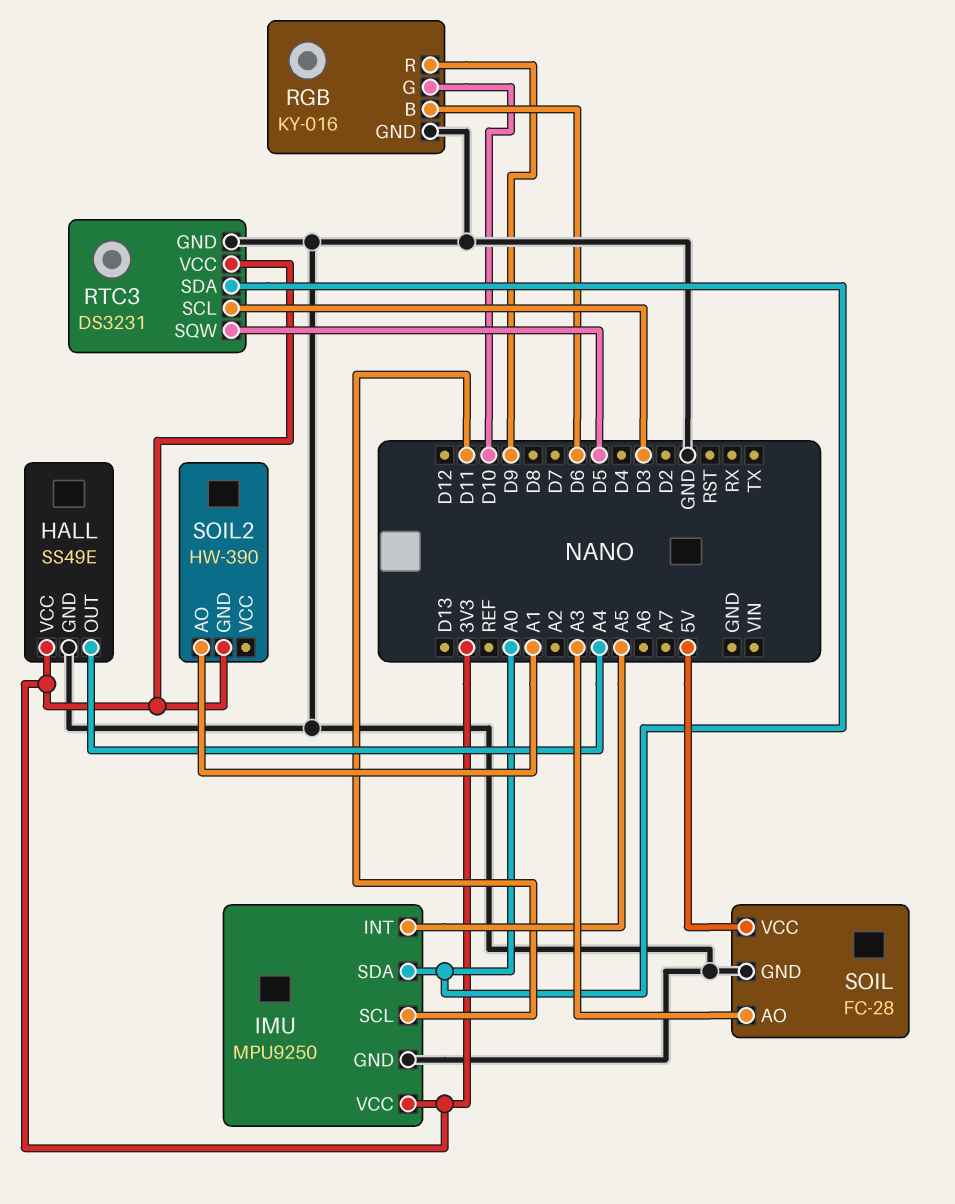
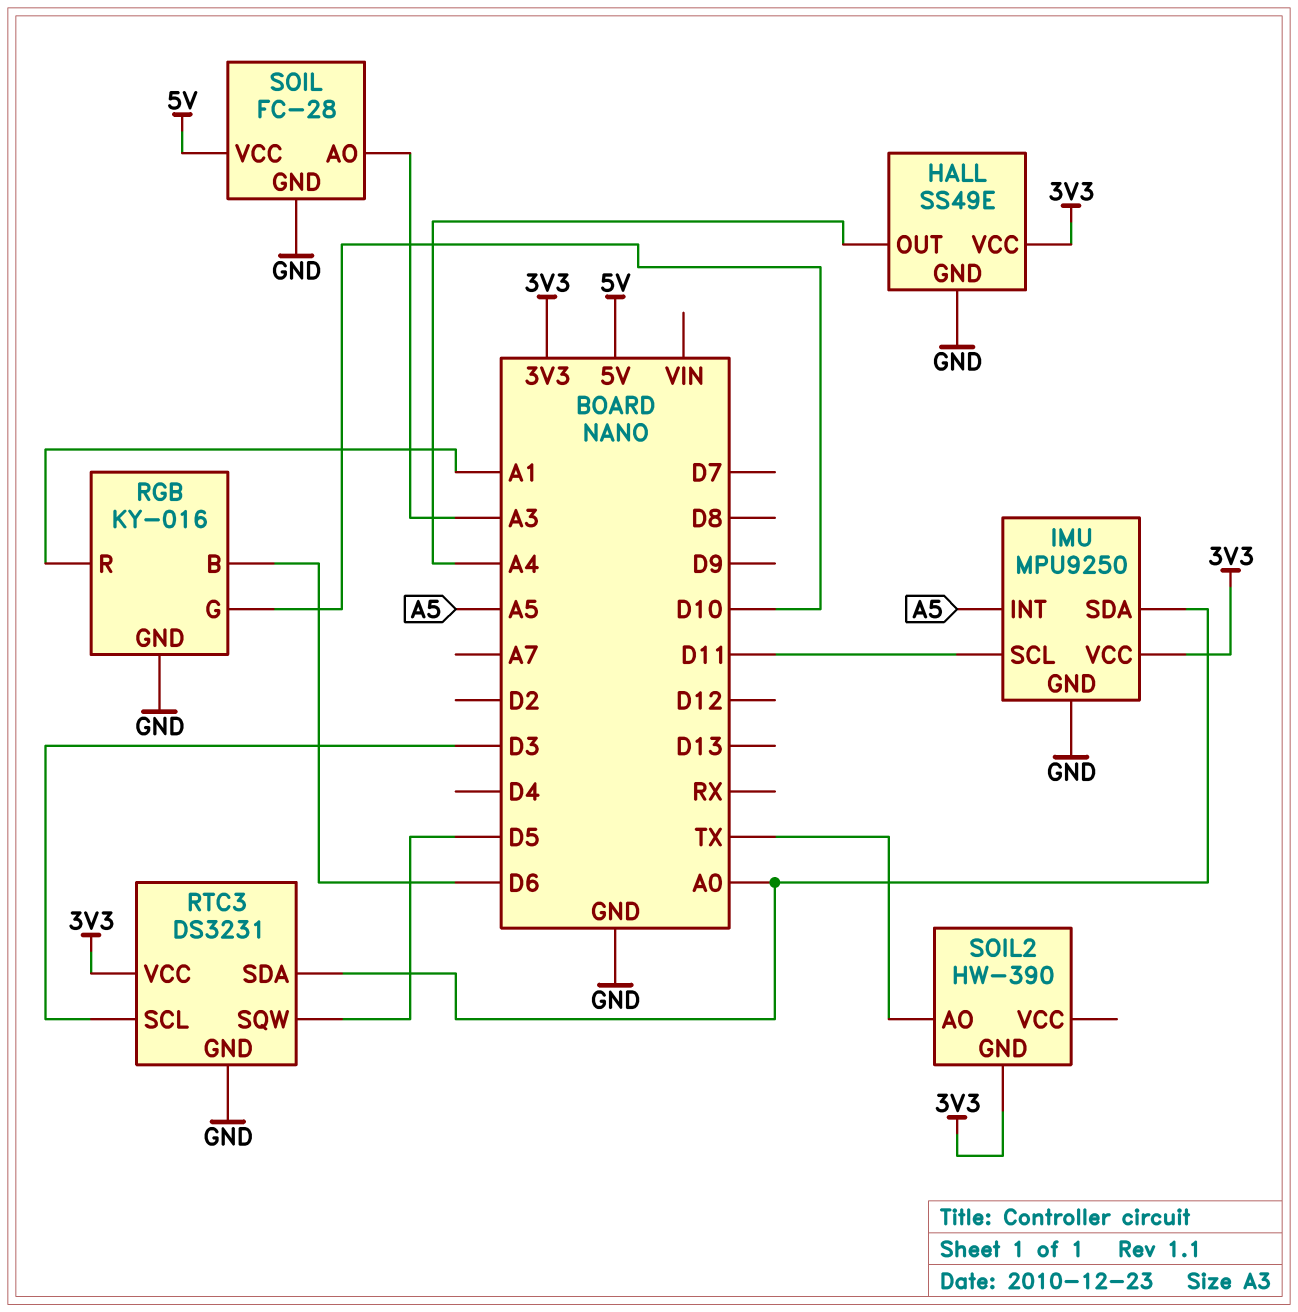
RGB pin R: D9 -> A1
SOIL2 pin AO: A1 -> TX

